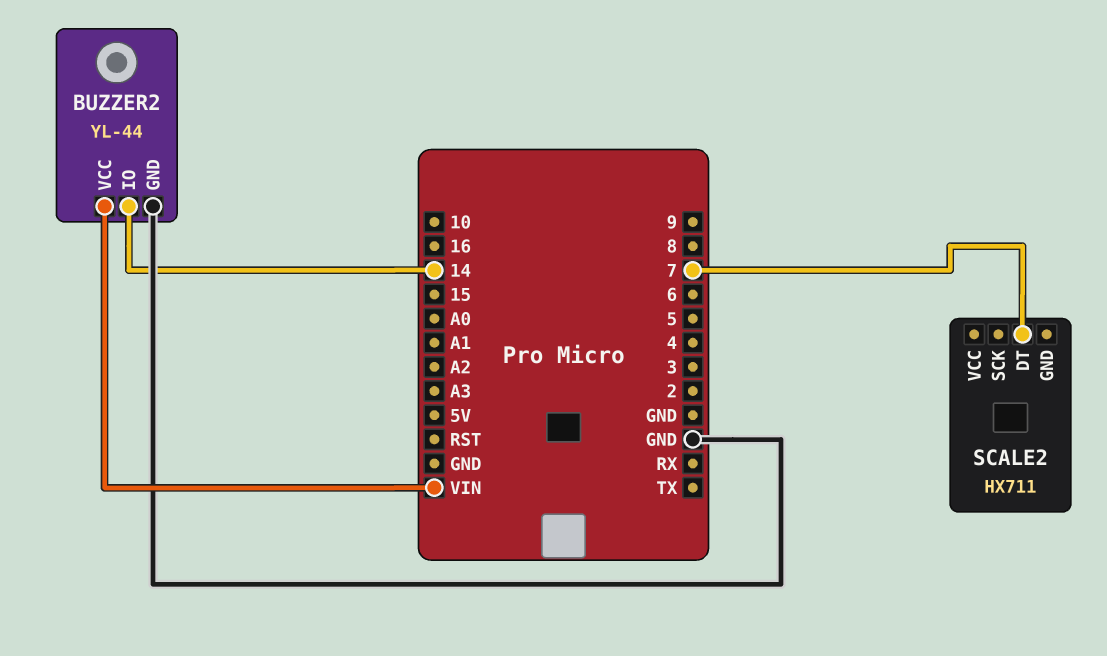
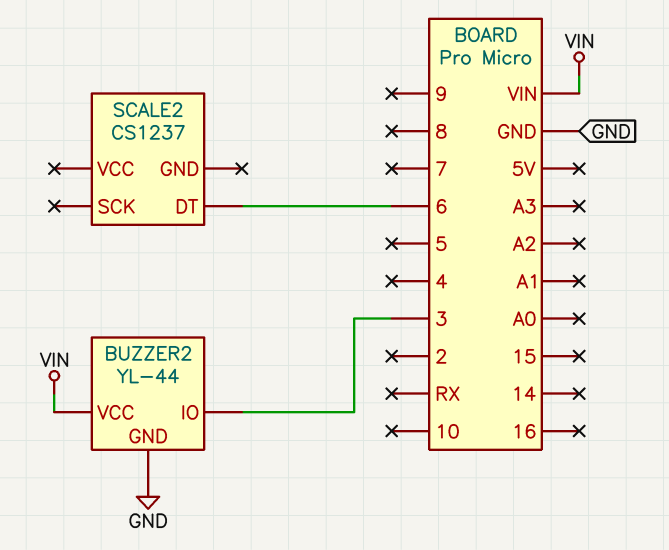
BUZZER2 pin IO: 14 -> 3
SCALE2: HX711 -> CS1237
SCALE2 pin DT: 7 -> 6

